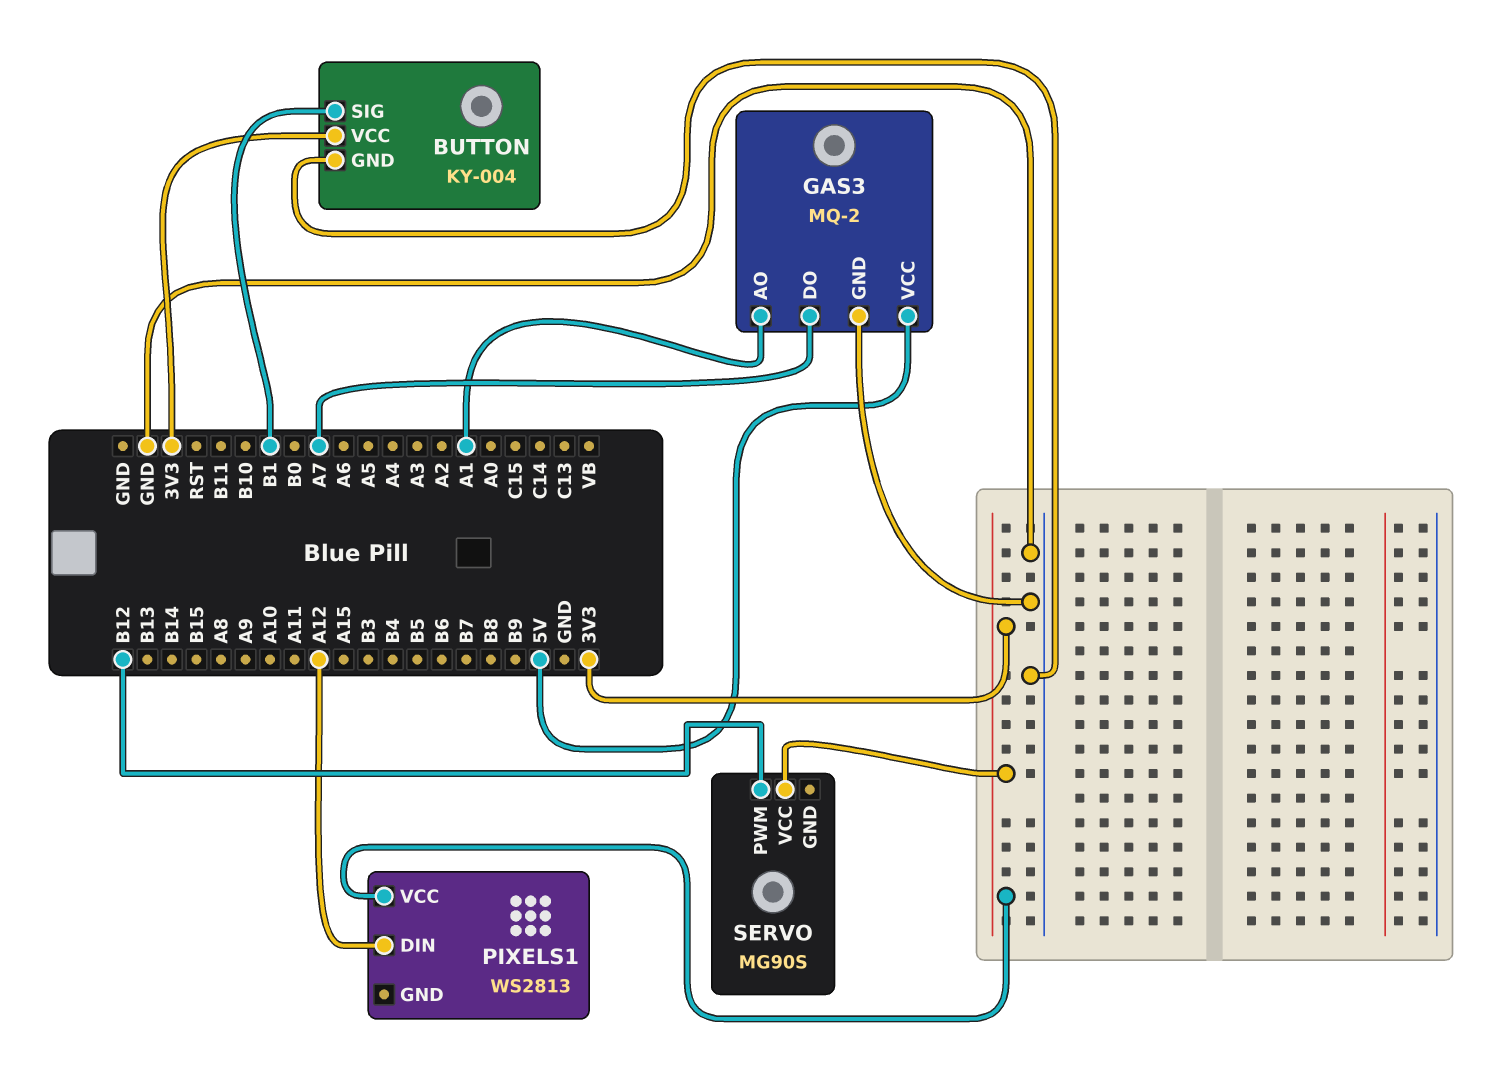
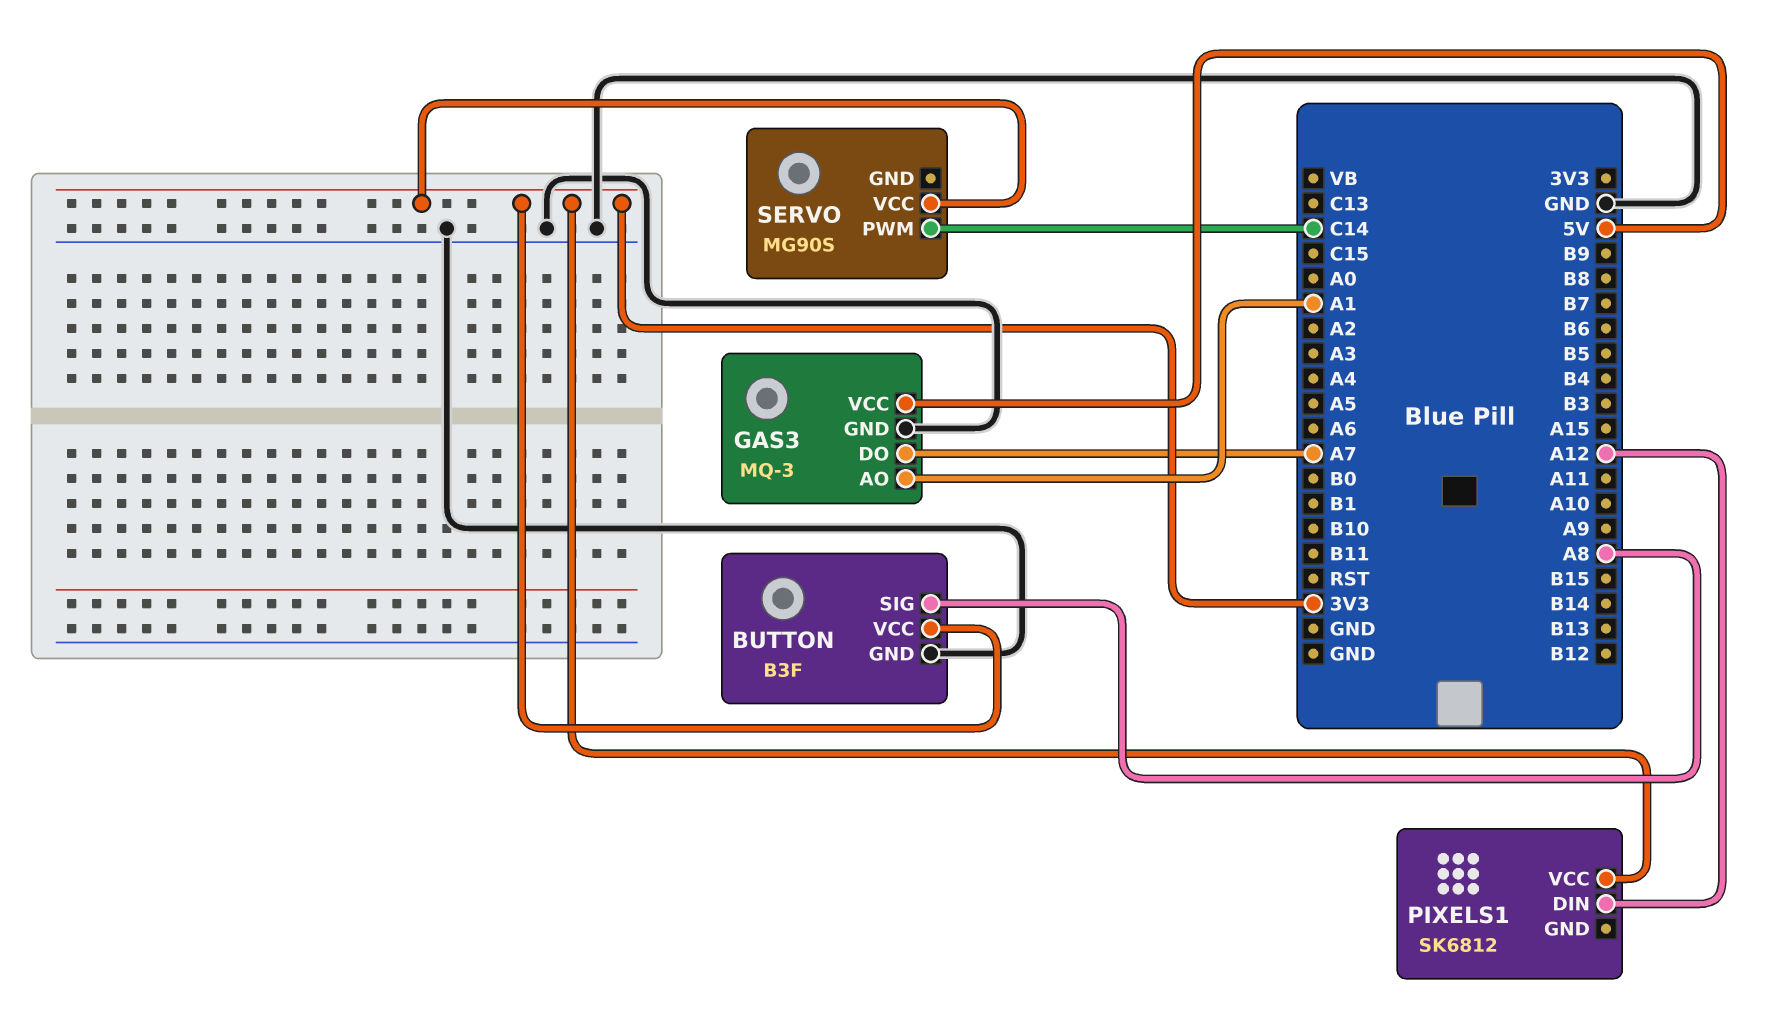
BUTTON: KY-004 -> B3F
BUTTON pin SIG: B1 -> A8
GAS3: MQ-2 -> MQ-3
PIXELS1: WS2813 -> SK6812
SERVO pin PWM: B12 -> C14

